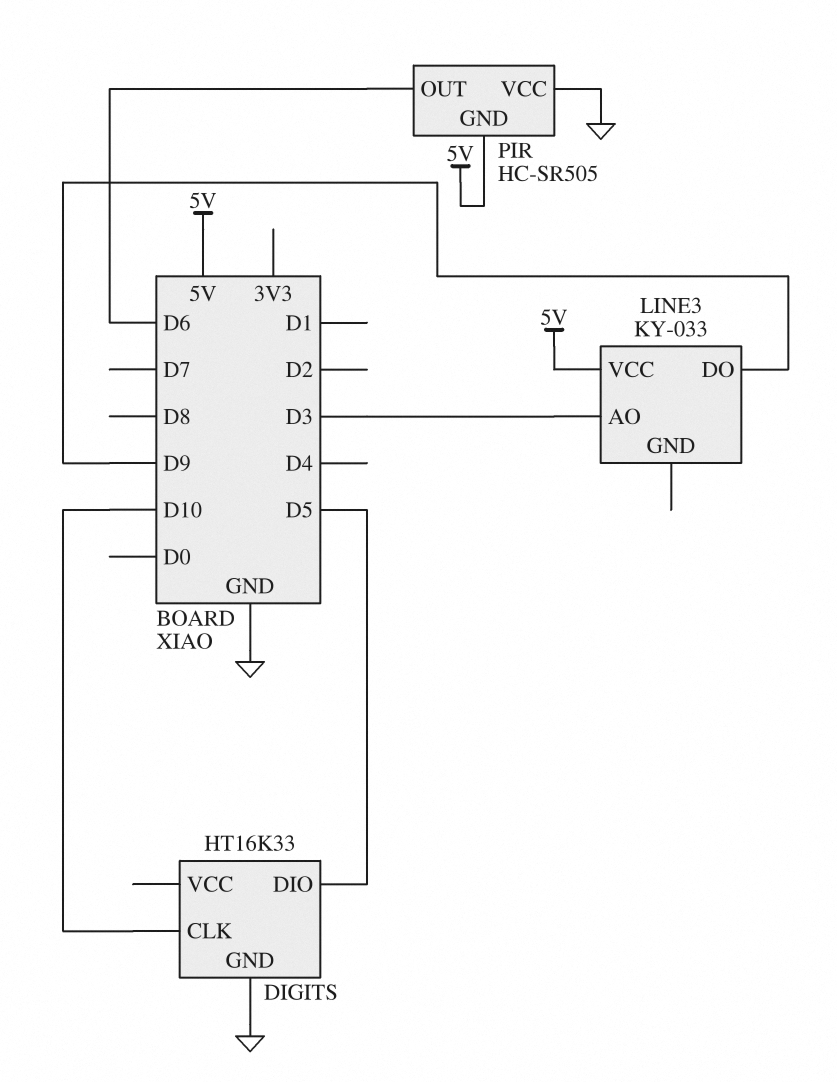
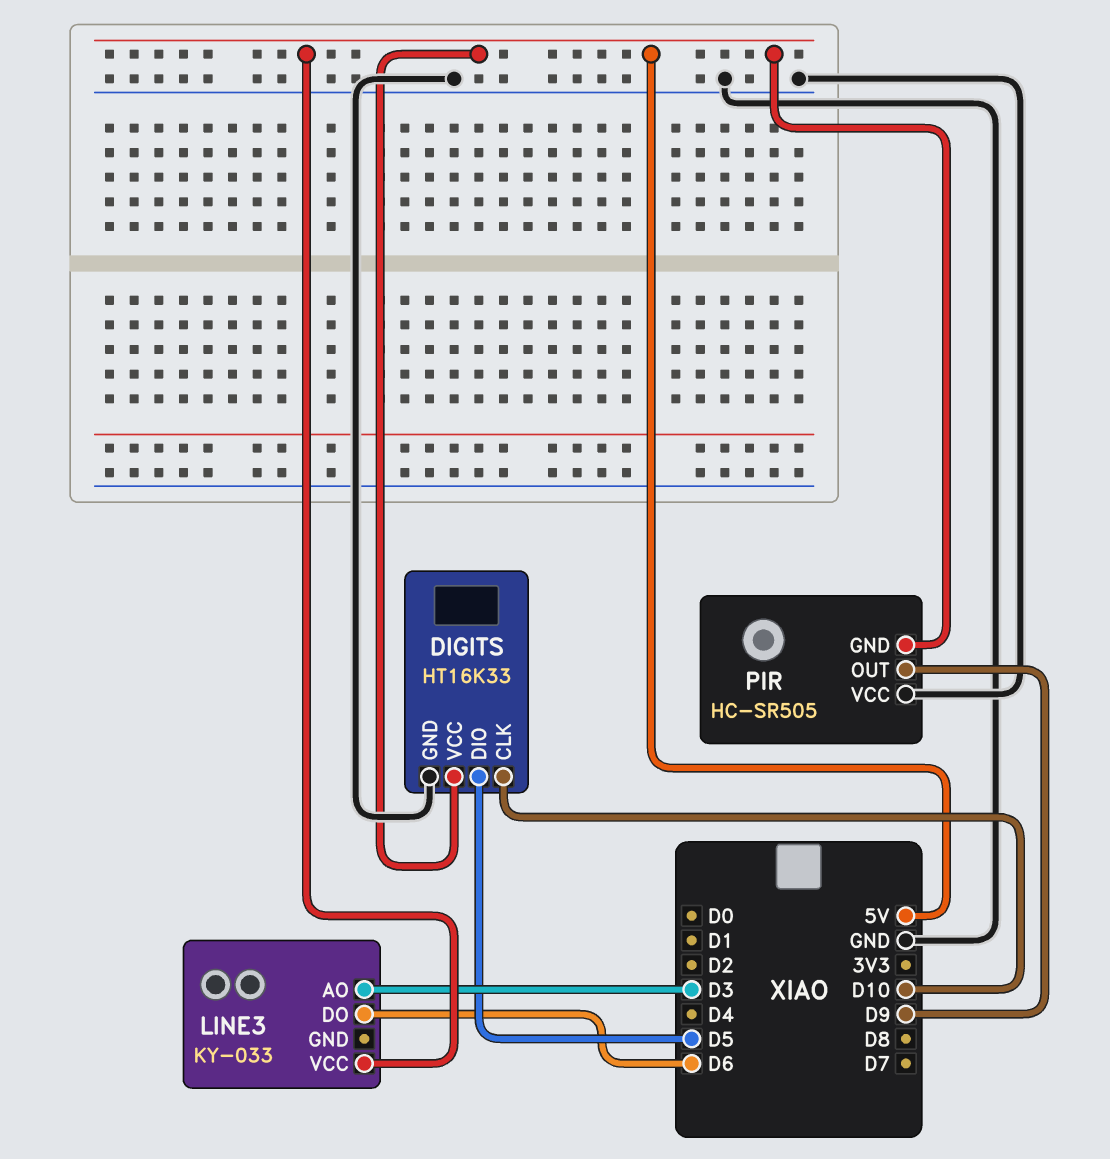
DIGITS pin VCC: none -> 5V
LINE3 pin DO: D9 -> D6
PIR pin OUT: D6 -> D9

